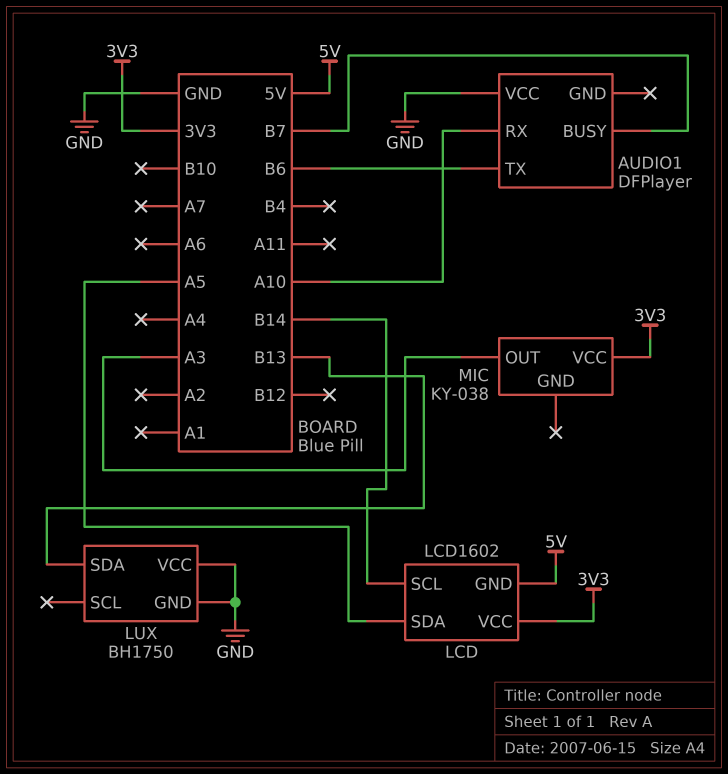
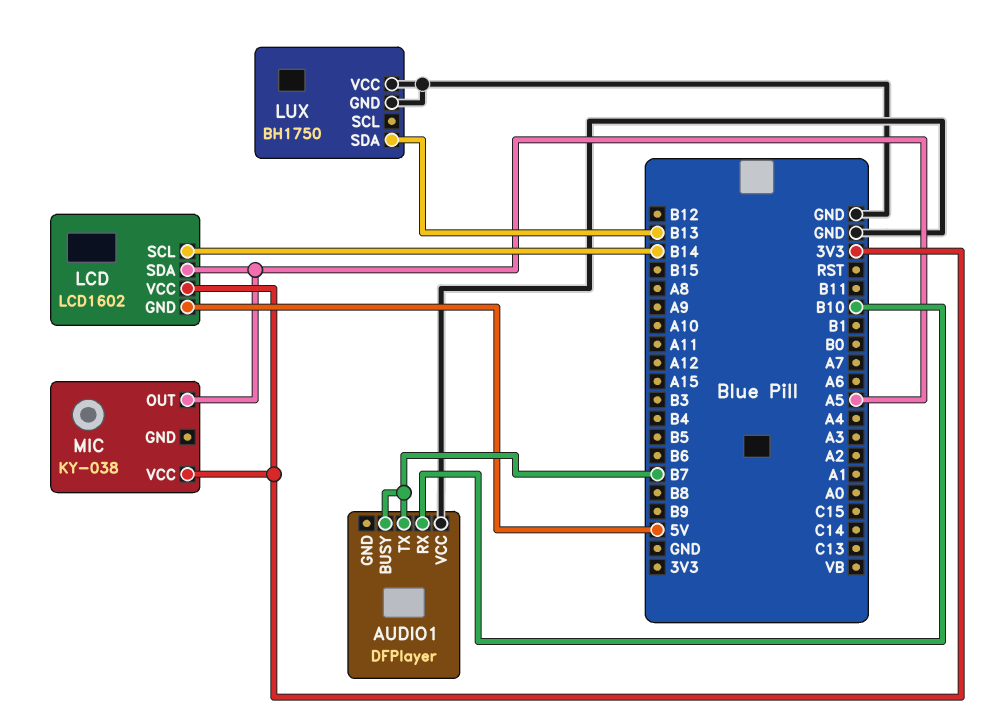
AUDIO1 pin RX: A10 -> B10
AUDIO1 pin TX: B6 -> B7
MIC pin OUT: A3 -> A5

